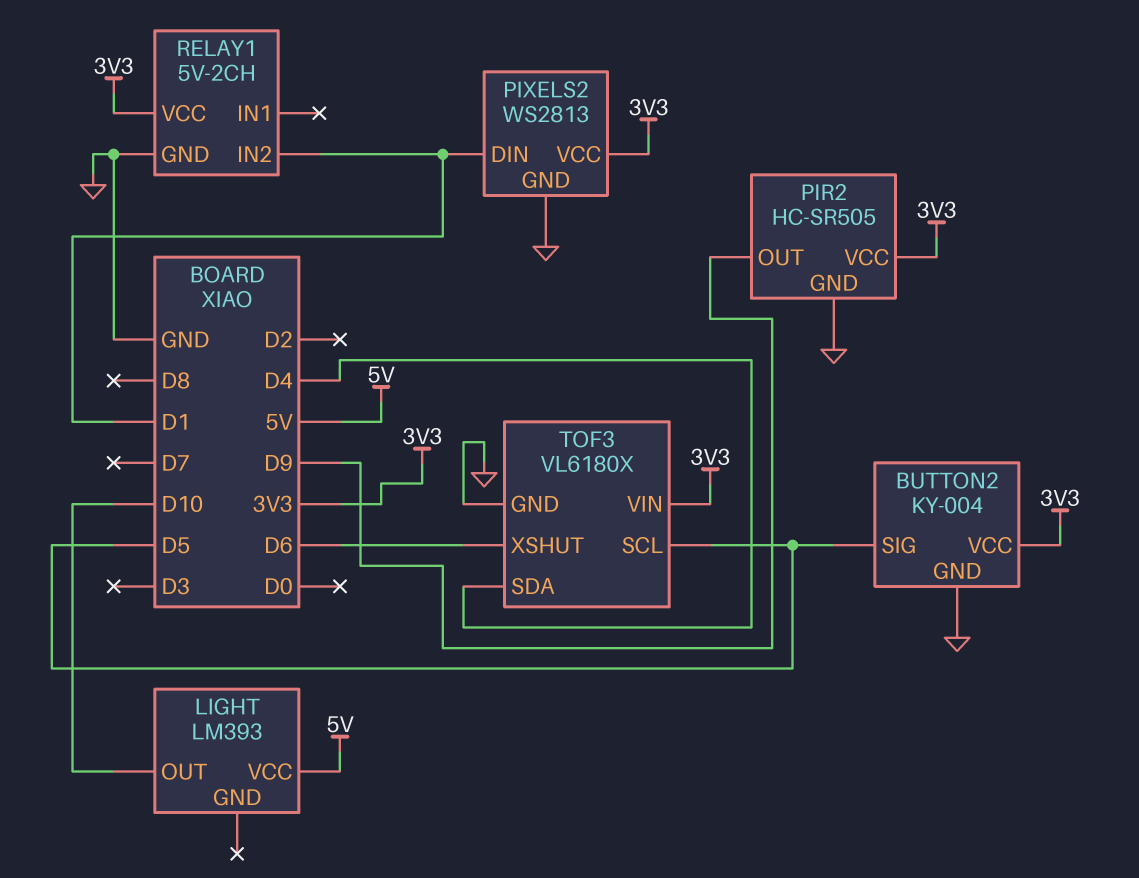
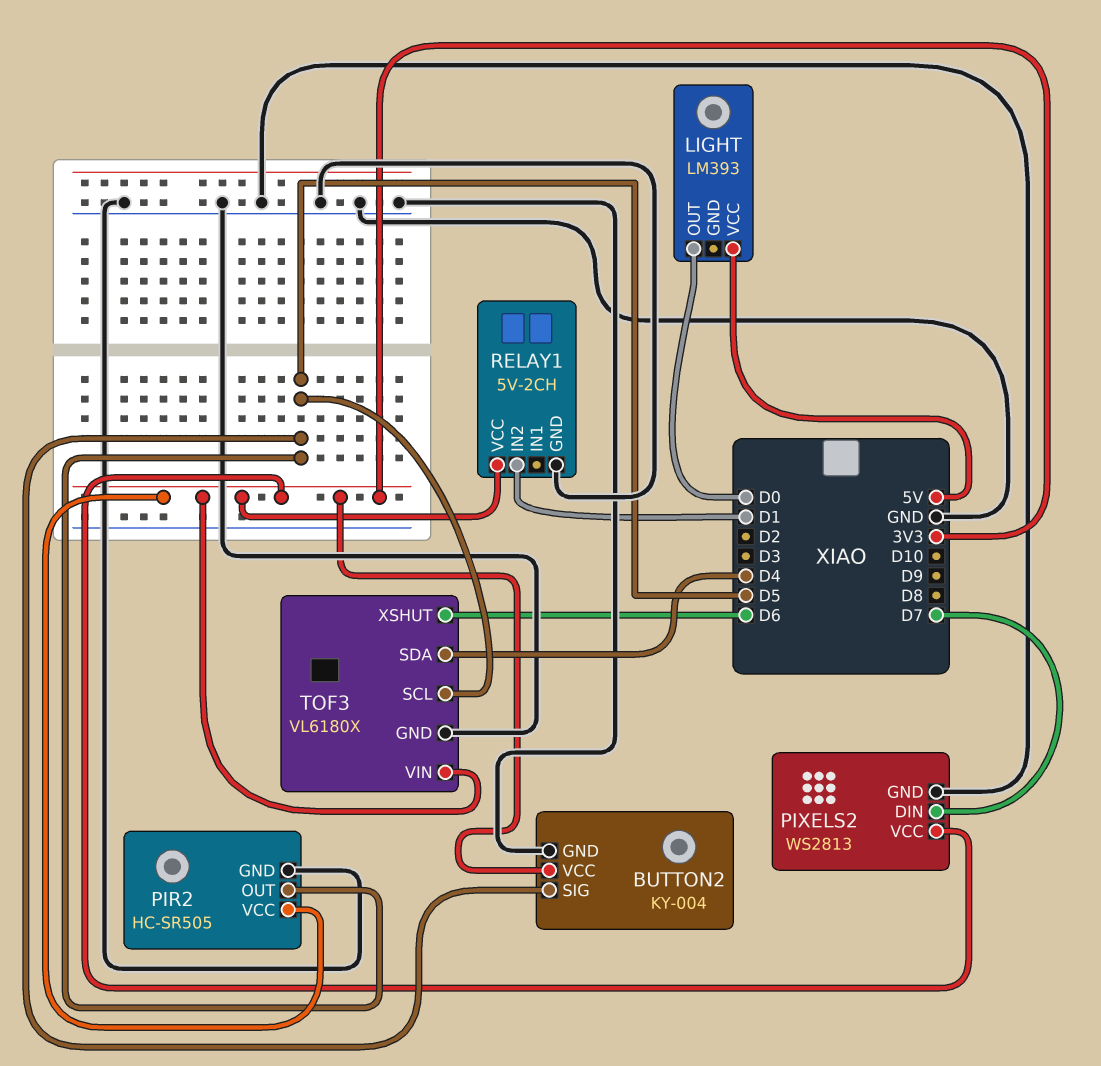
LIGHT pin OUT: D10 -> D0
PIR2 pin OUT: D9 -> D5
PIXELS2 pin DIN: D1 -> D7

